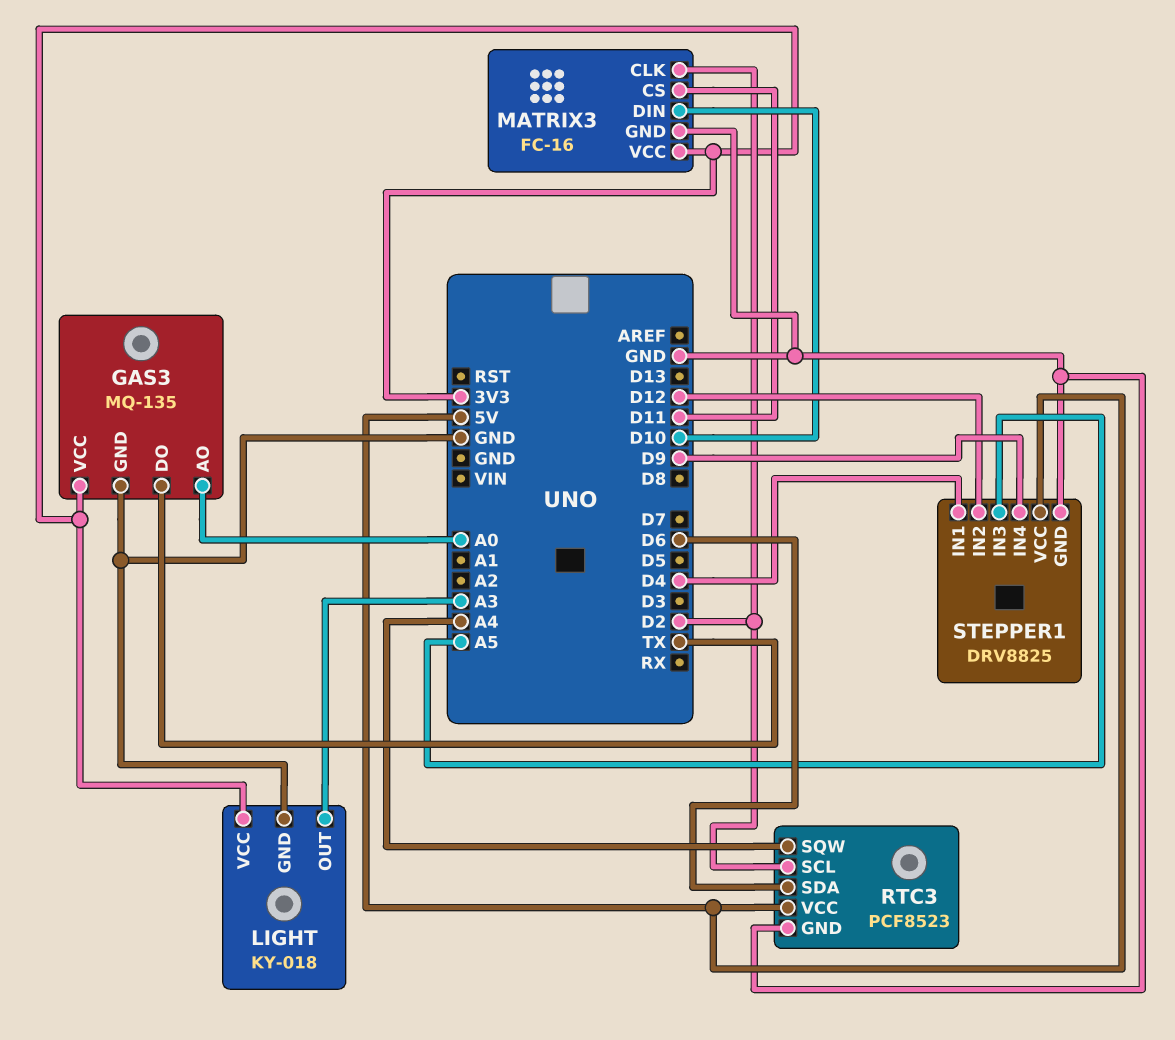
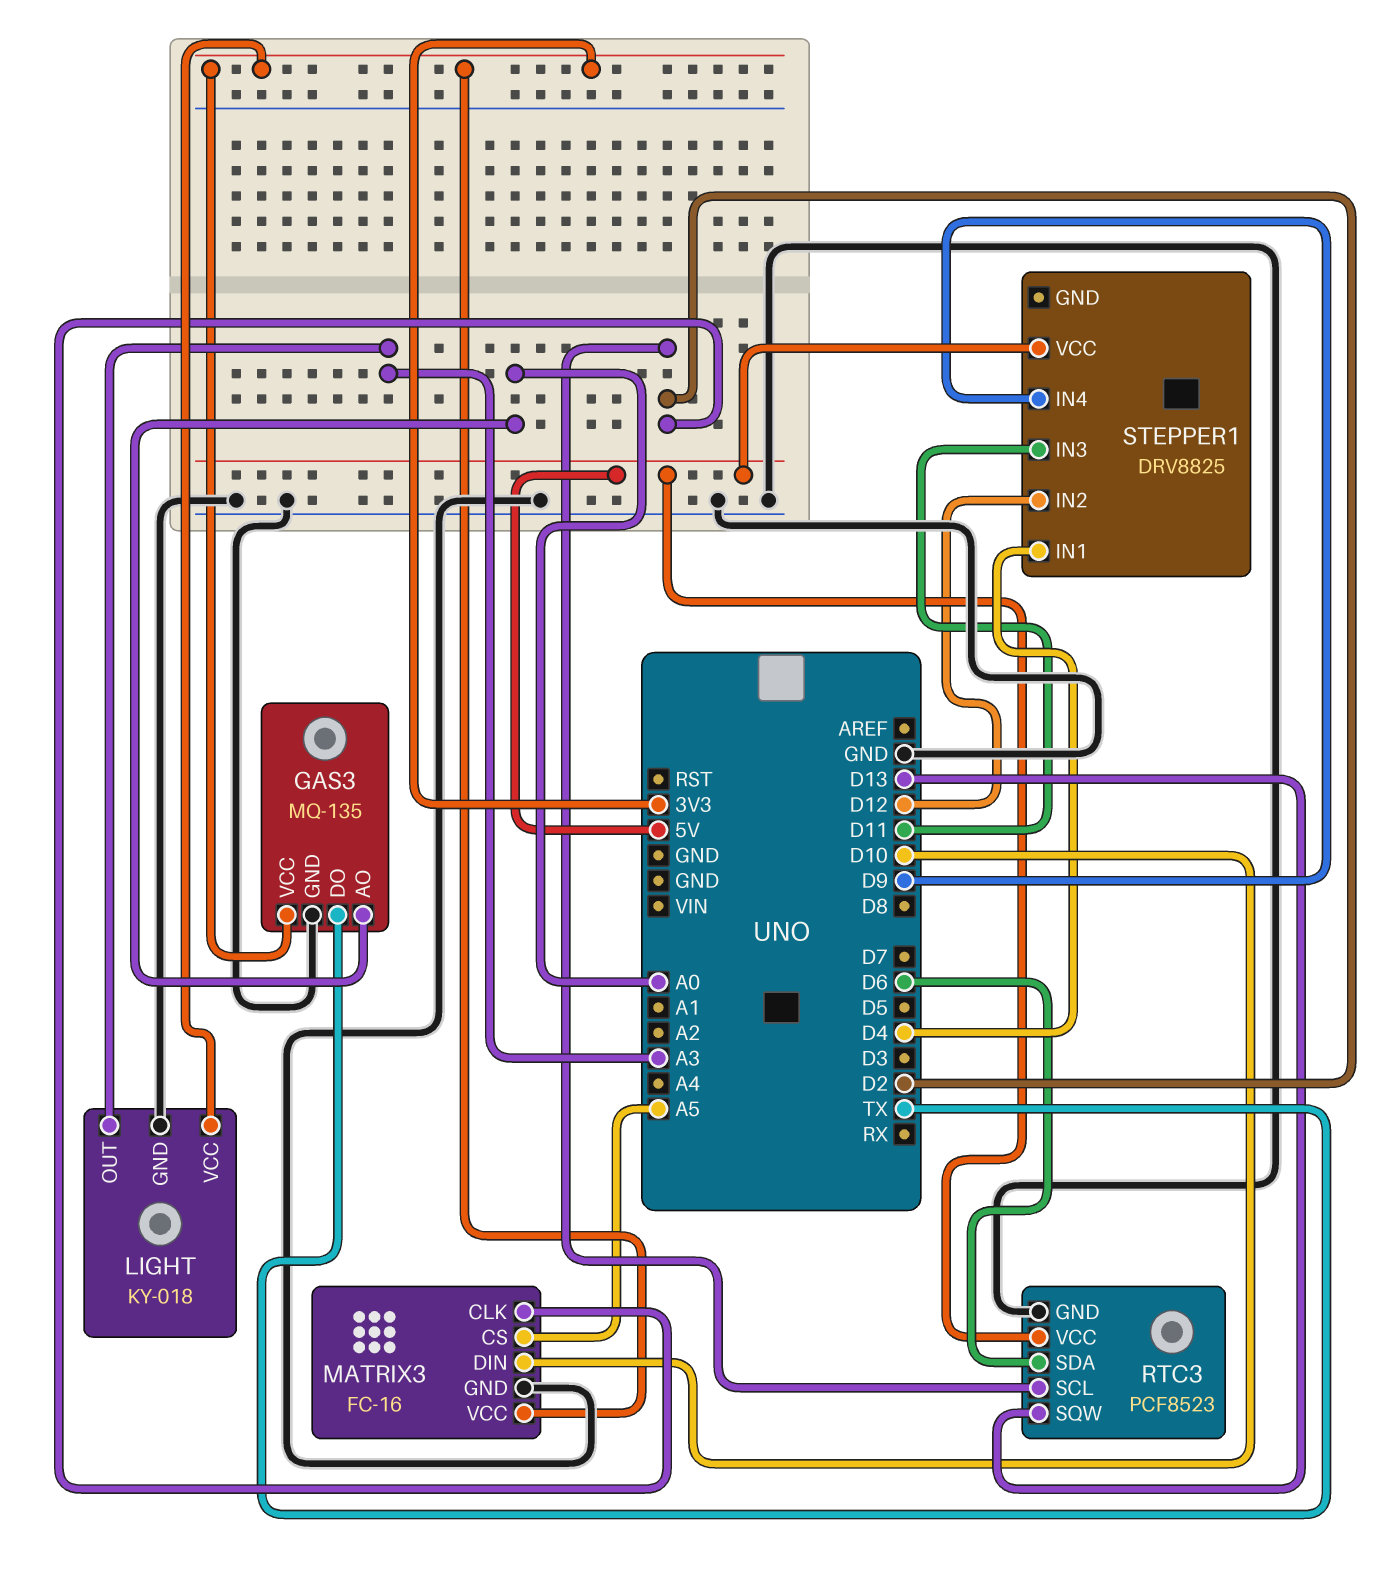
MATRIX3 pin CS: D11 -> A5
RTC3 pin SQW: A4 -> D13
STEPPER1 pin GND: GND -> none
STEPPER1 pin IN3: A5 -> D11

